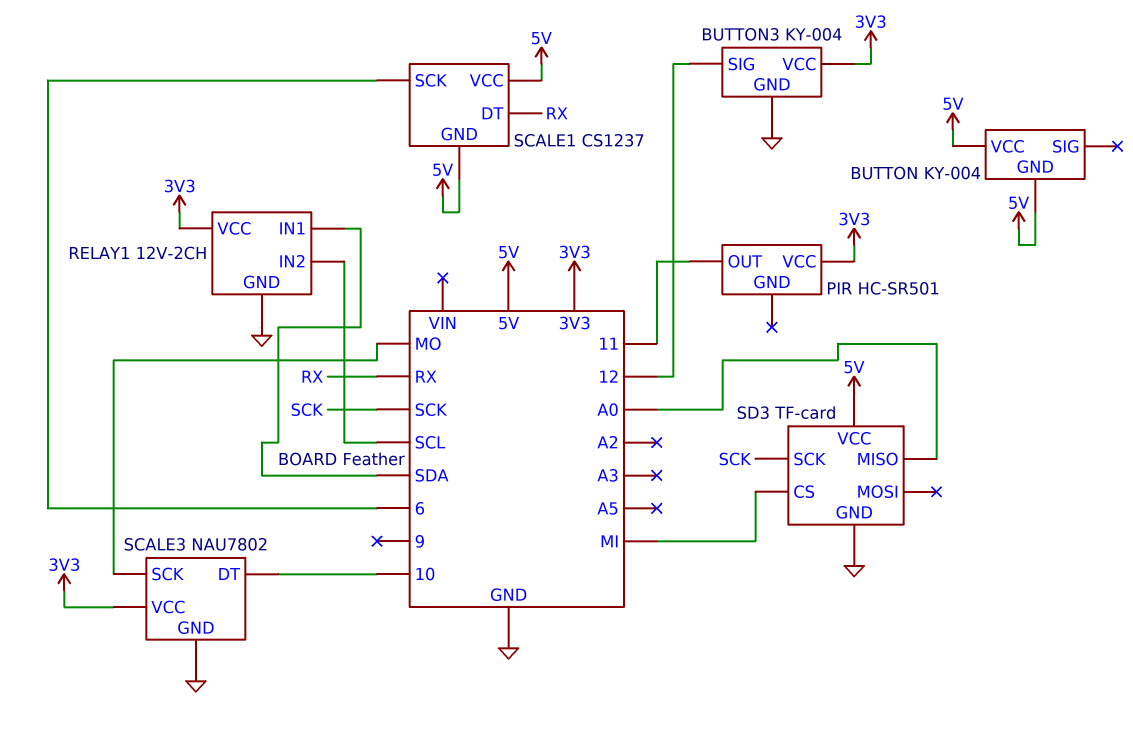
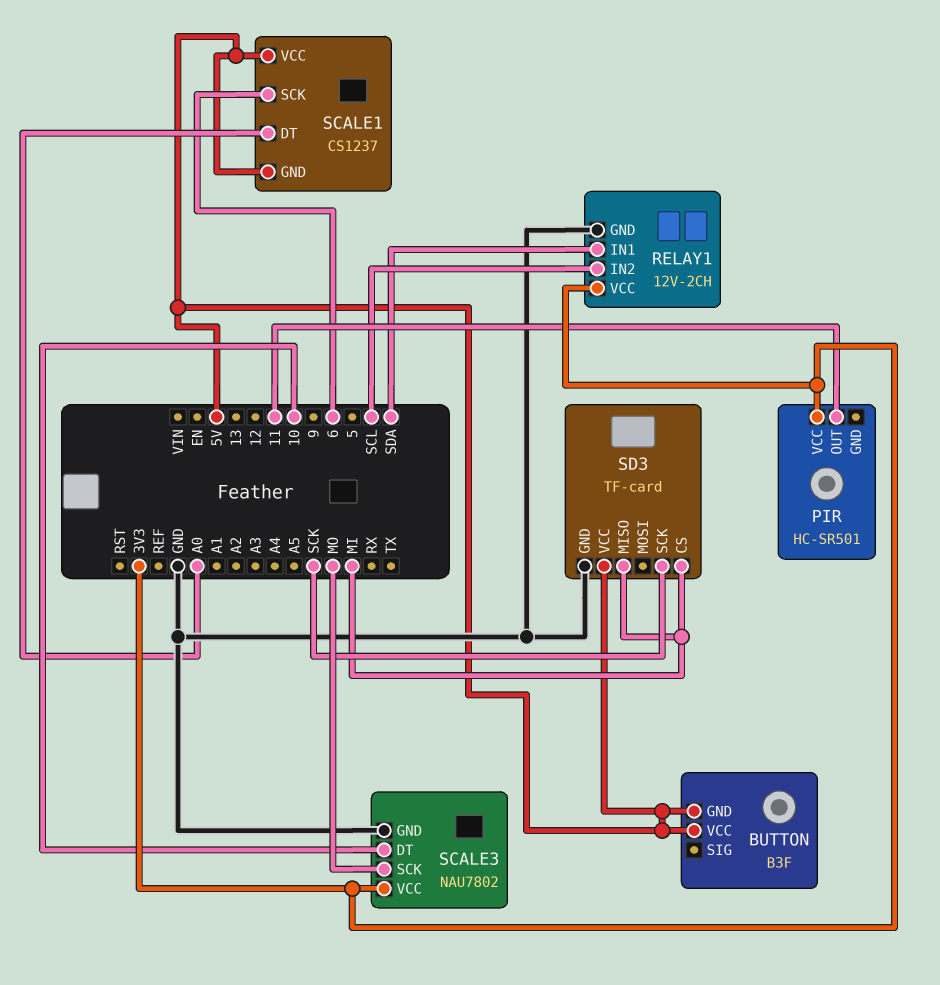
BUTTON: KY-004 -> B3F
BUTTON3: KY-004 -> none
BUTTON3 pin GND: GND -> none
BUTTON3 pin SIG: 12 -> none
BUTTON3 pin VCC: 3V3 -> none
SCALE1 pin DT: RX -> A0
SD3 pin MISO: A0 -> MI

